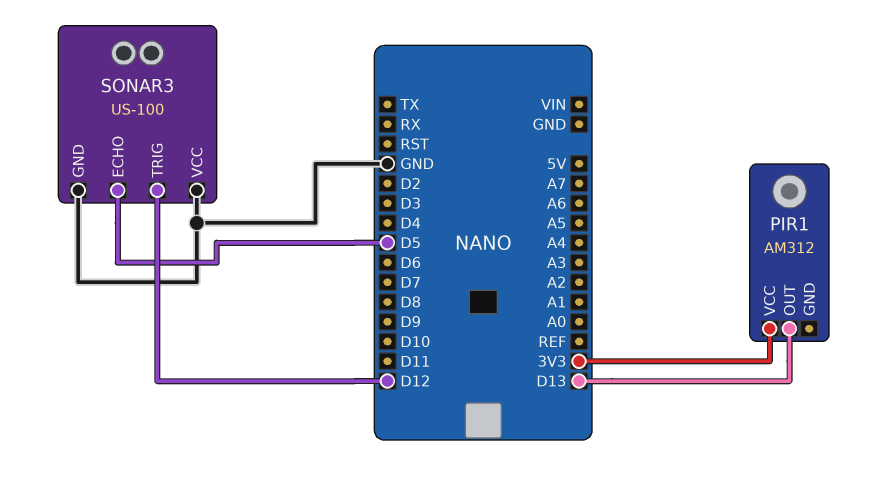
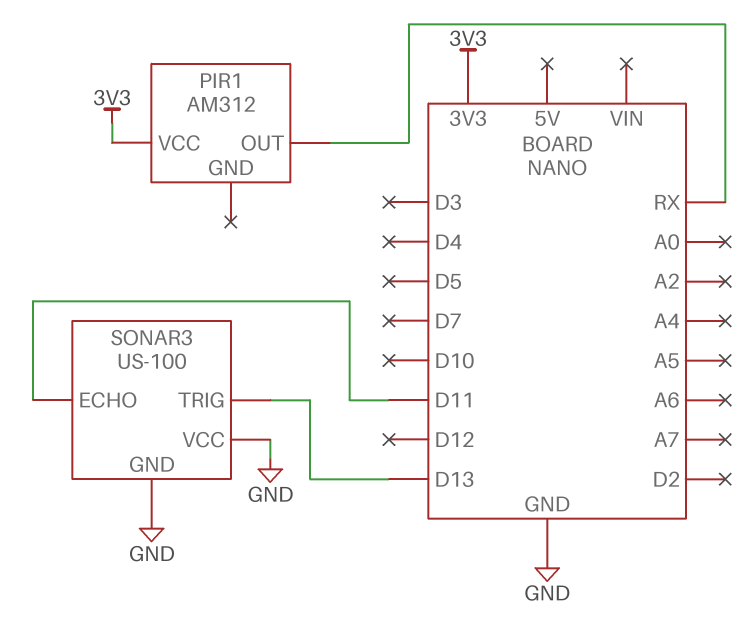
PIR1 pin OUT: D13 -> RX
SONAR3 pin ECHO: D5 -> D11
SONAR3 pin TRIG: D12 -> D13

